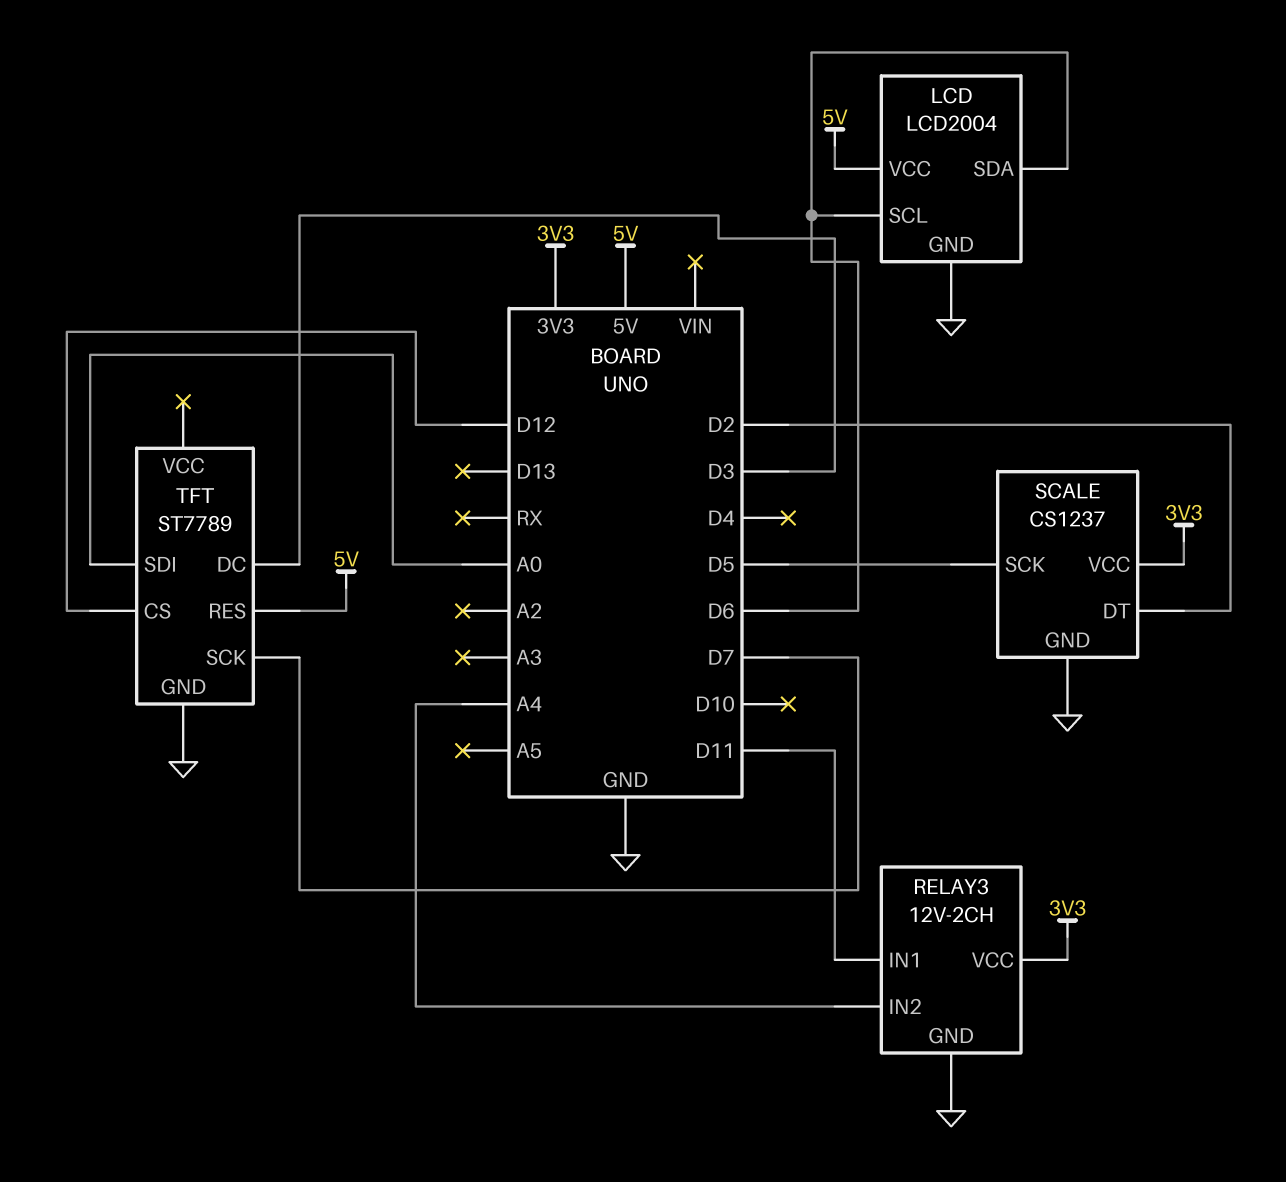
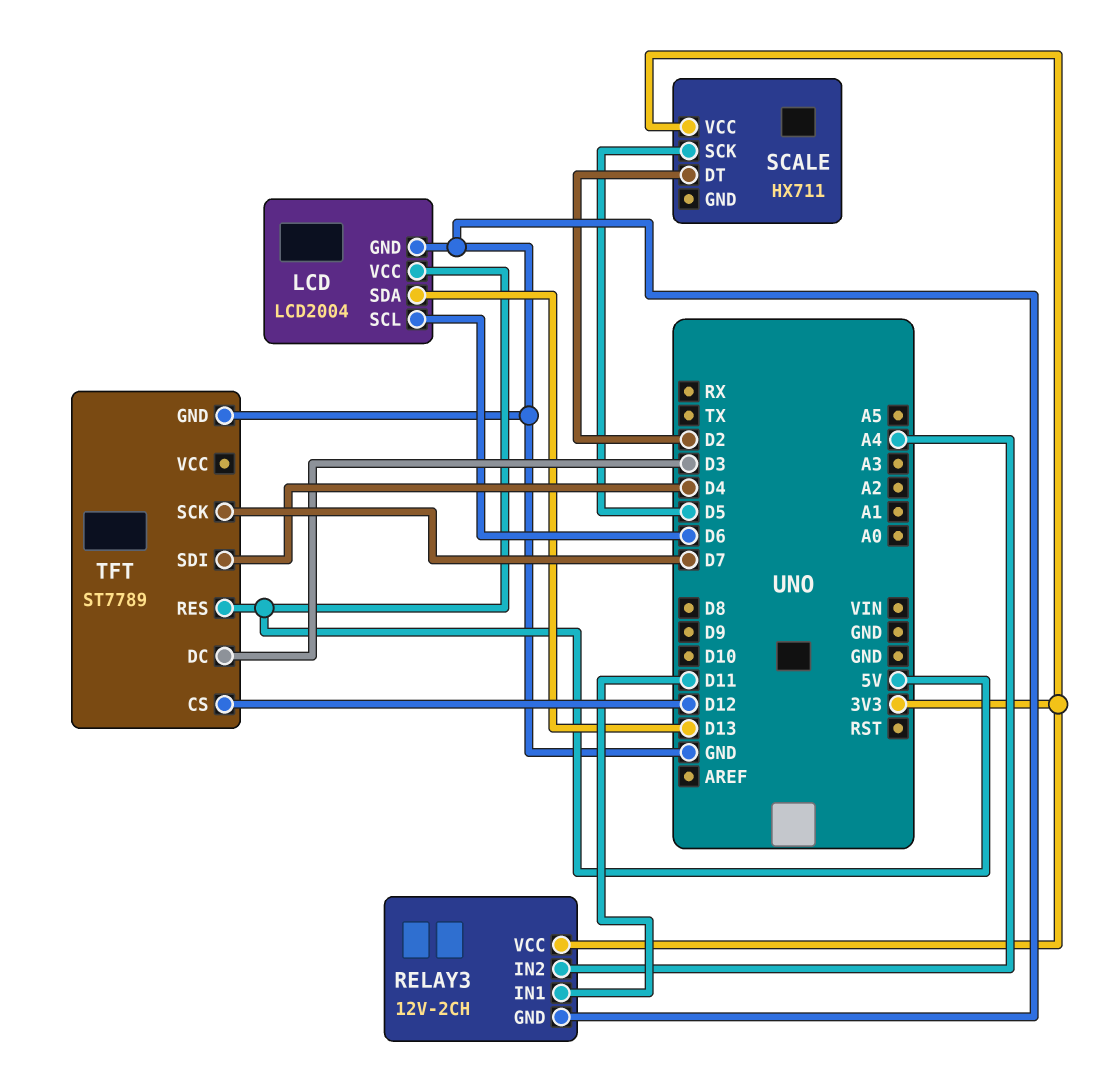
LCD pin SDA: D6 -> D13
SCALE: CS1237 -> HX711
SCALE pin GND: GND -> none
TFT pin SDI: A0 -> D4

